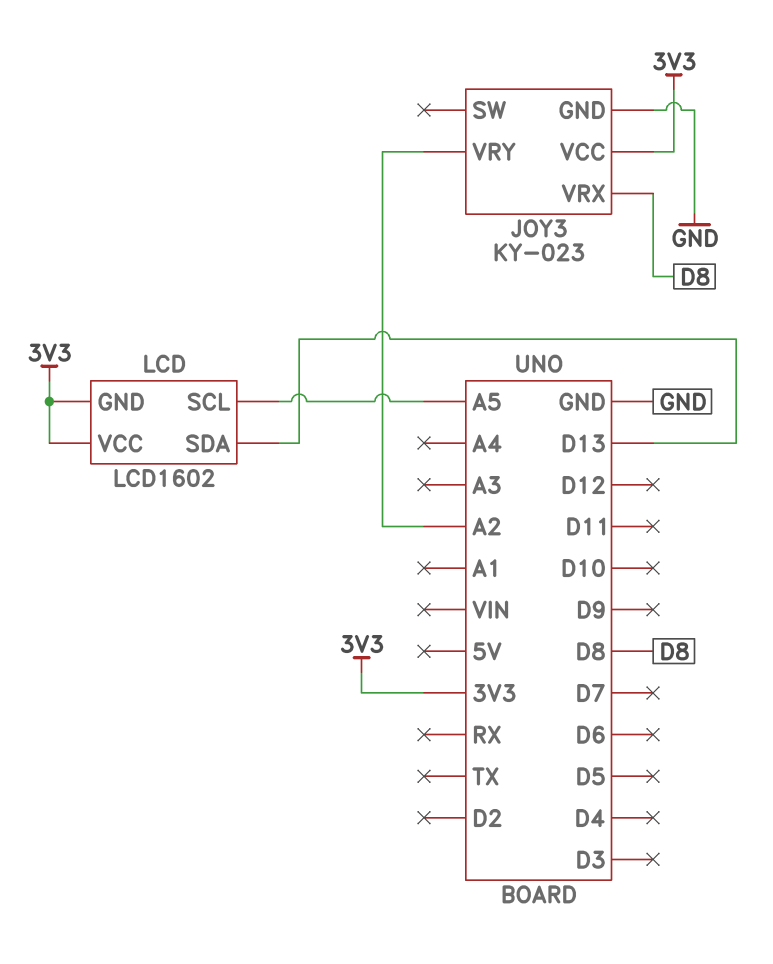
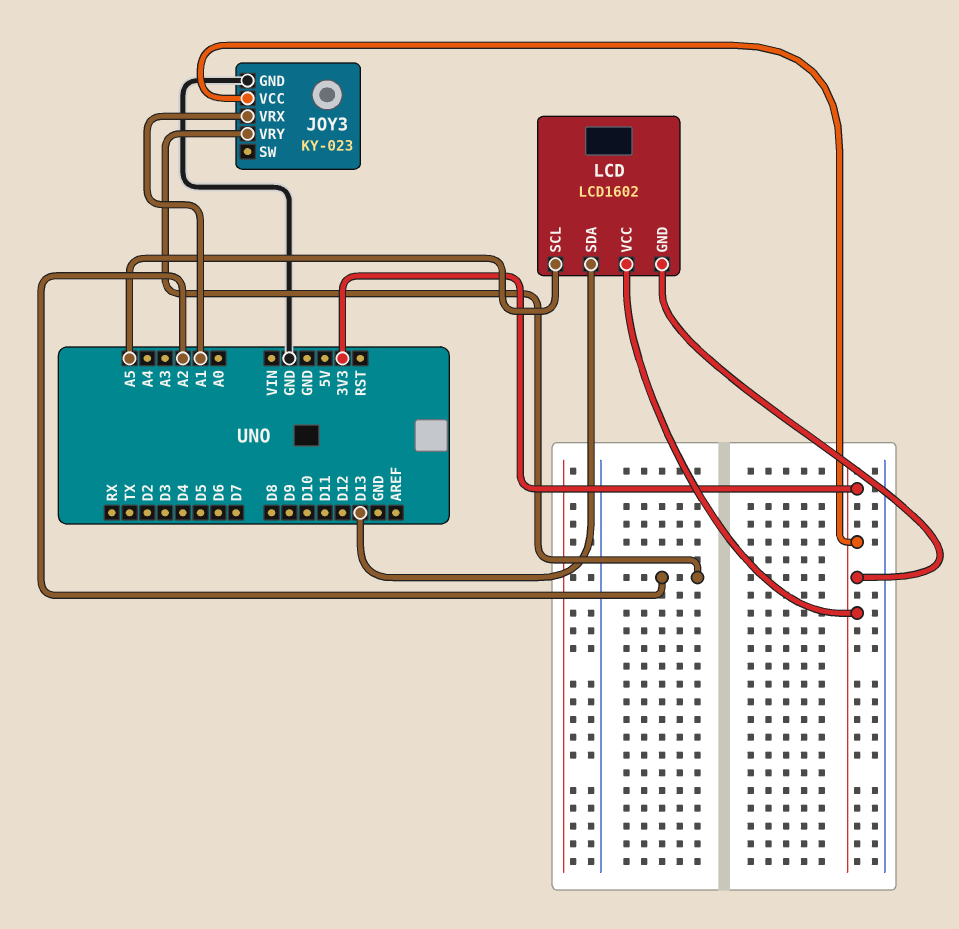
JOY3 pin VRX: D8 -> A1

